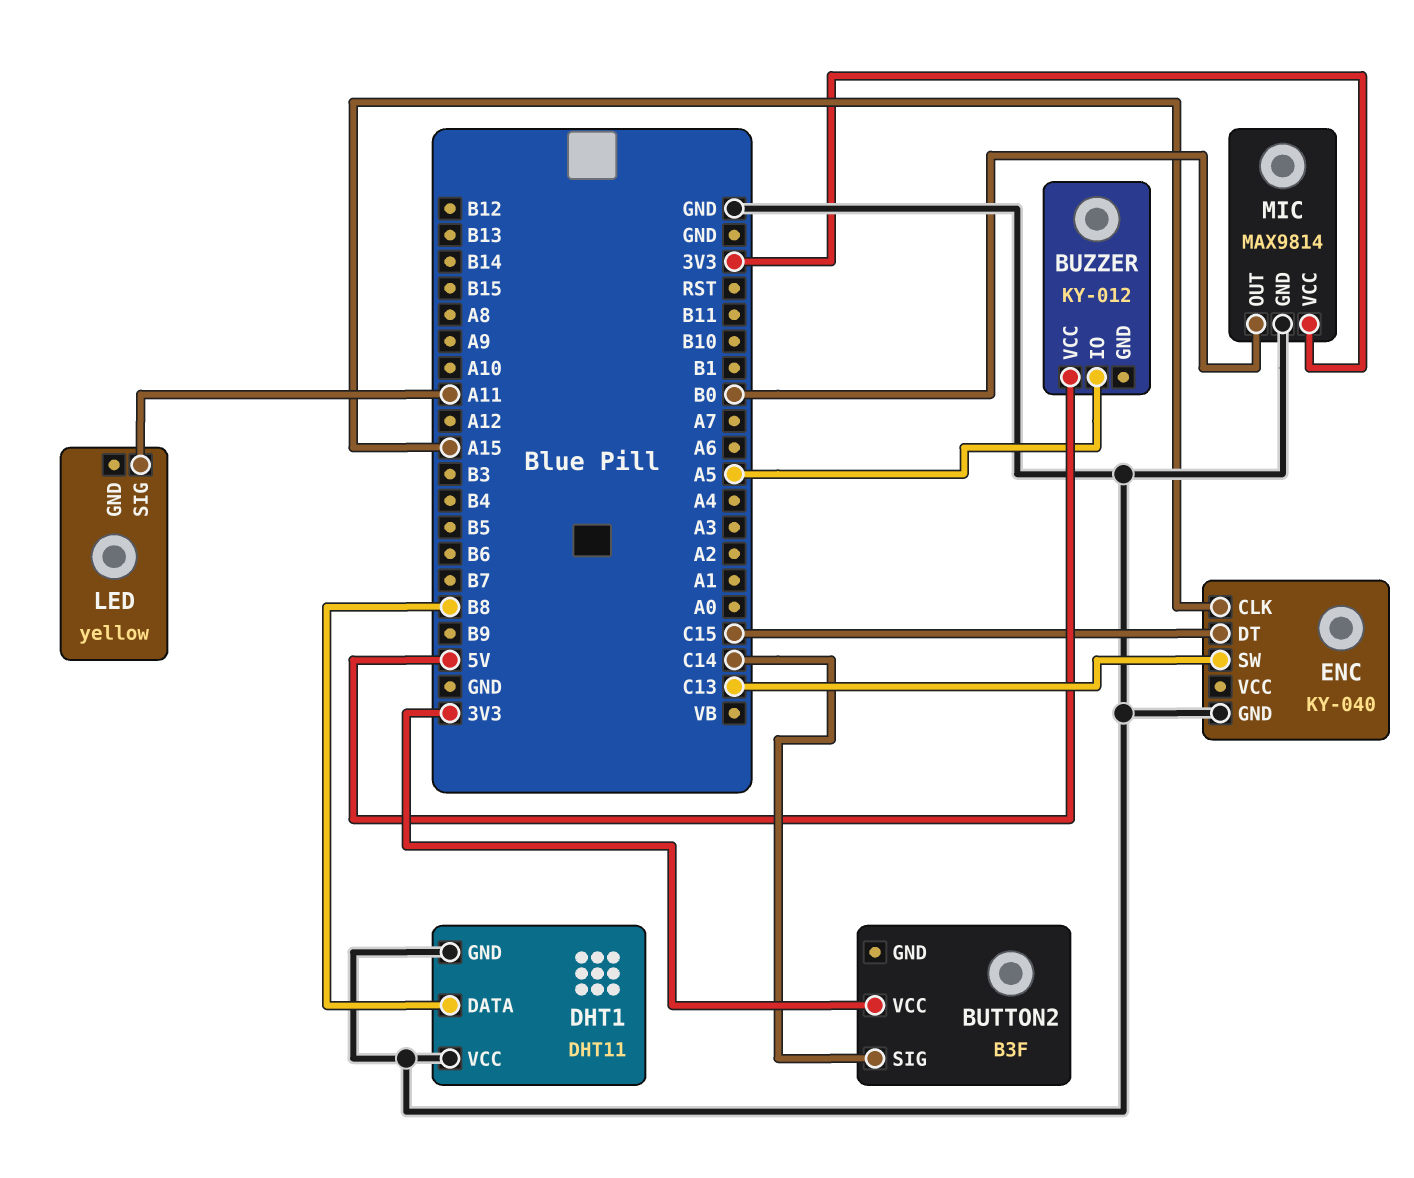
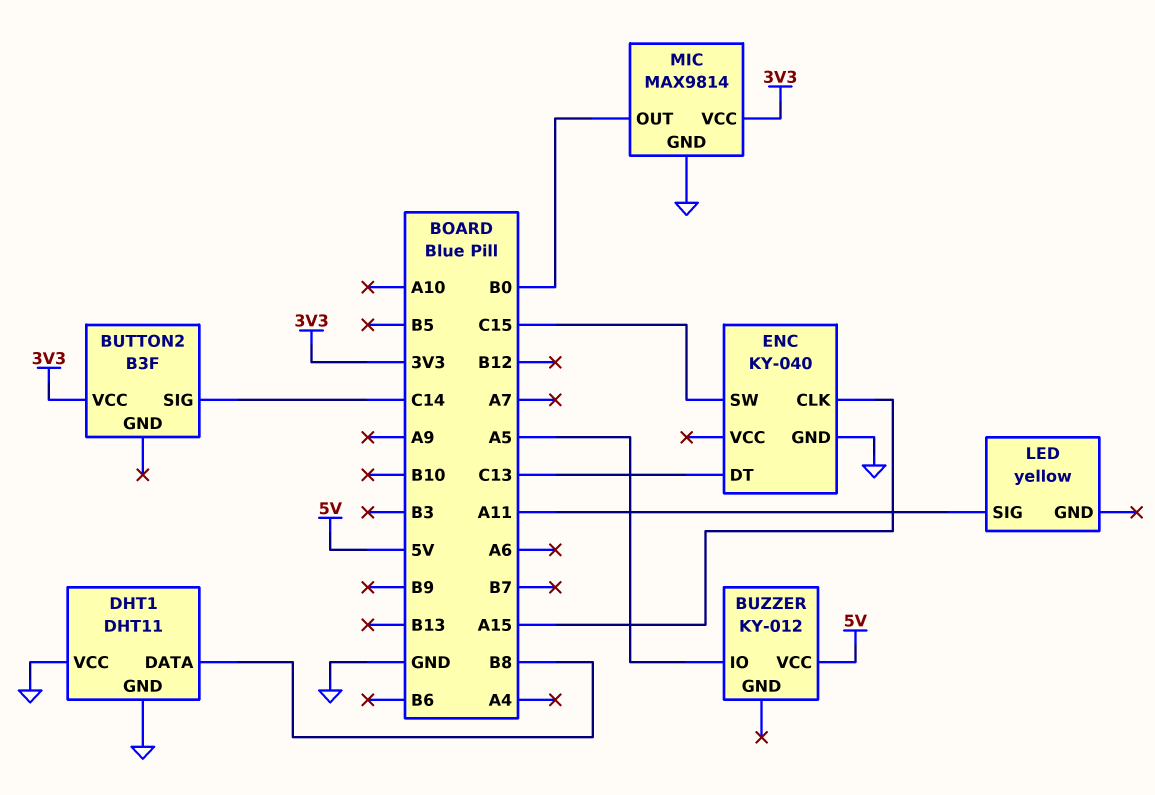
ENC pin DT: C15 -> C13
ENC pin SW: C13 -> C15

